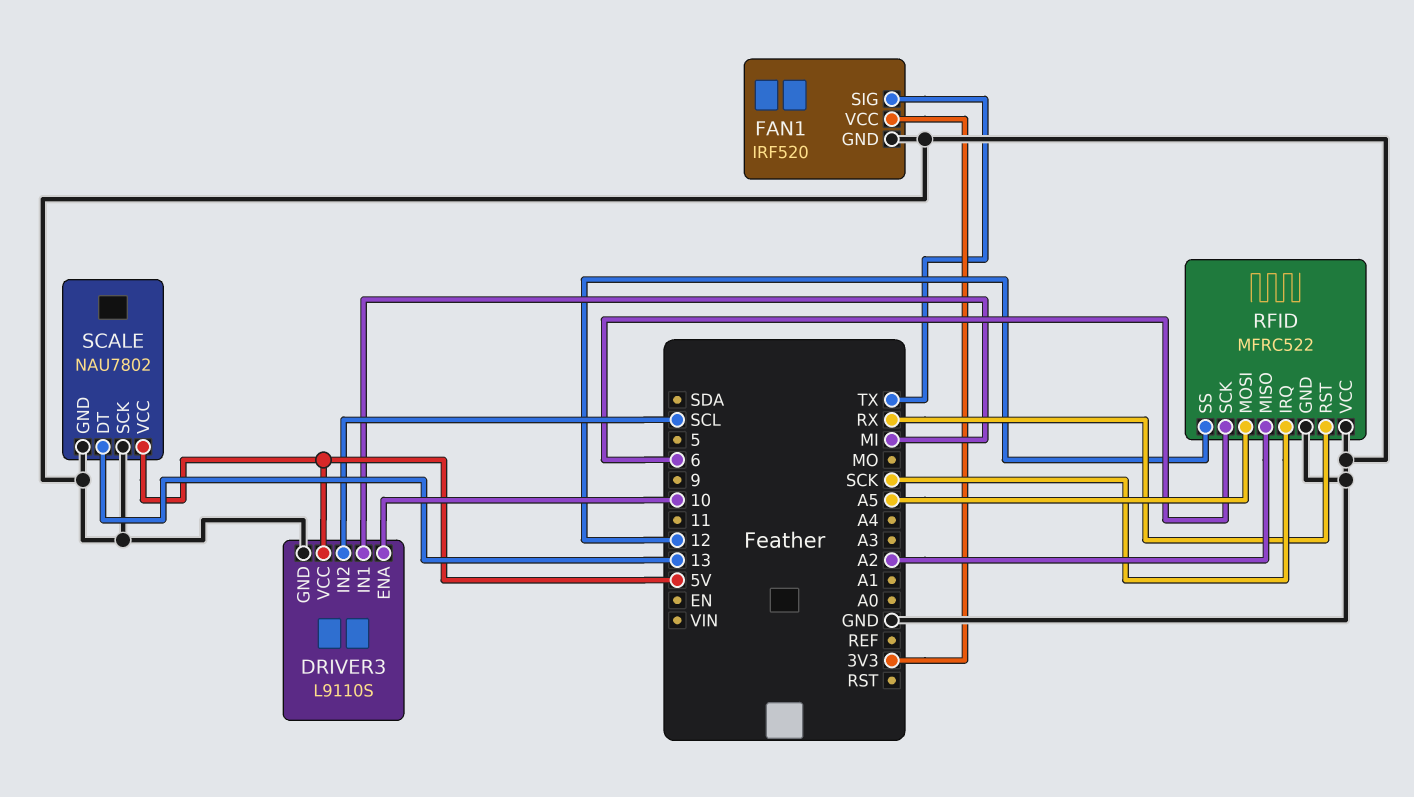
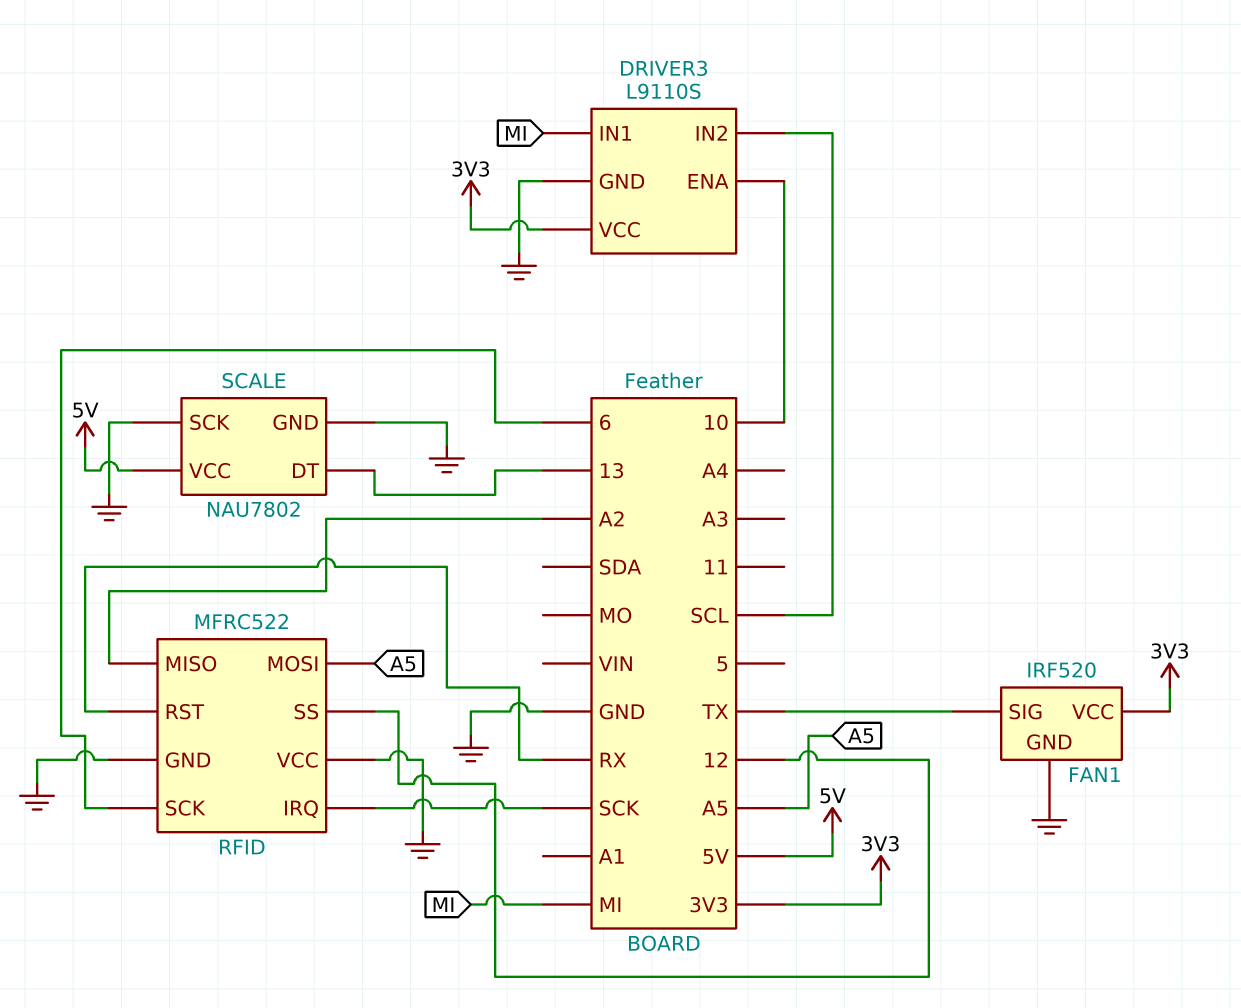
DRIVER3 pin VCC: 5V -> 3V3

